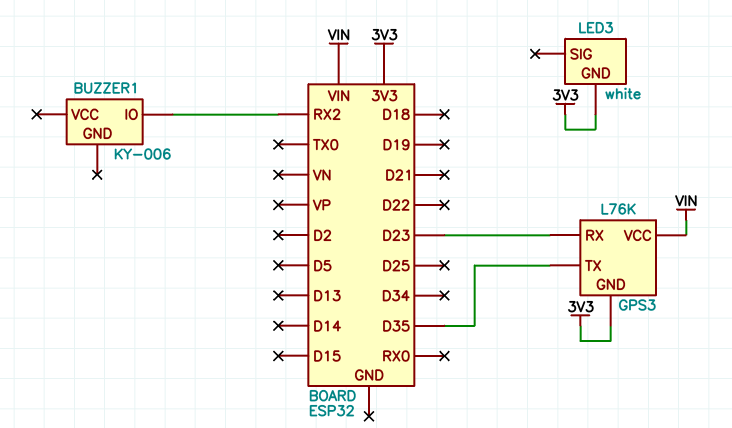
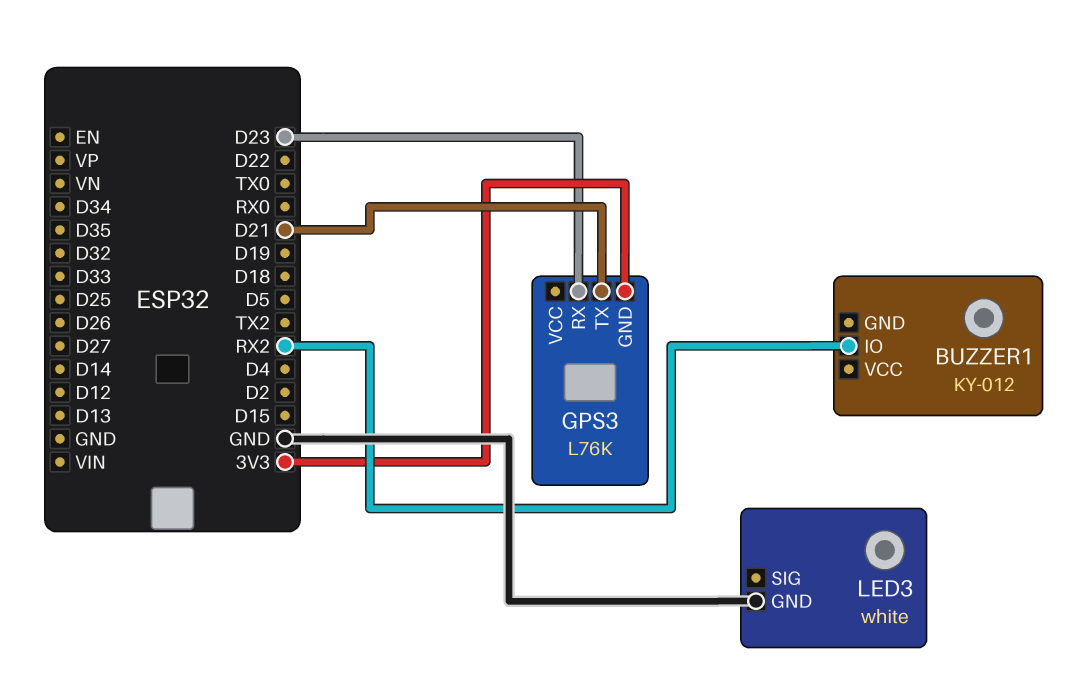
BUZZER1: KY-006 -> KY-012
GPS3 pin TX: D35 -> D21
GPS3 pin VCC: VIN -> none
LED3 pin GND: 3V3 -> GND

